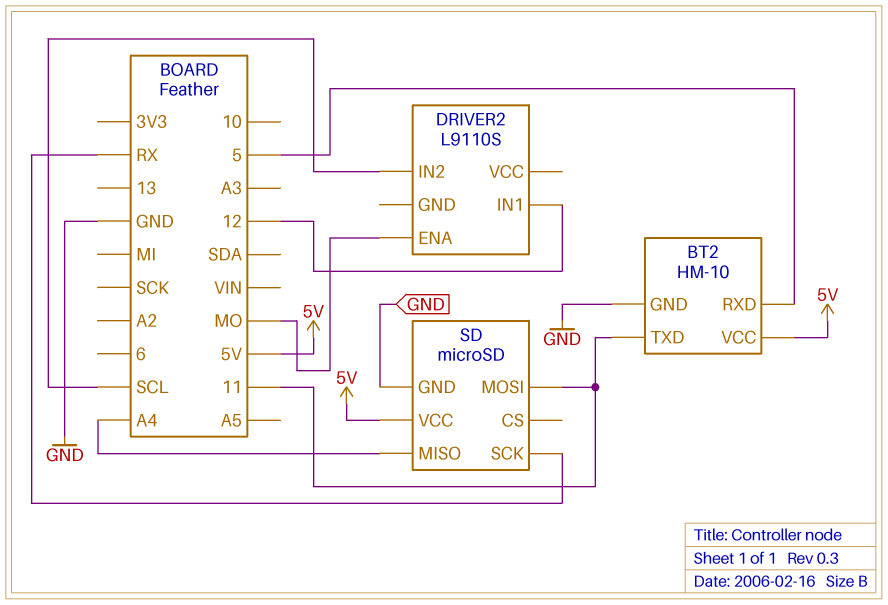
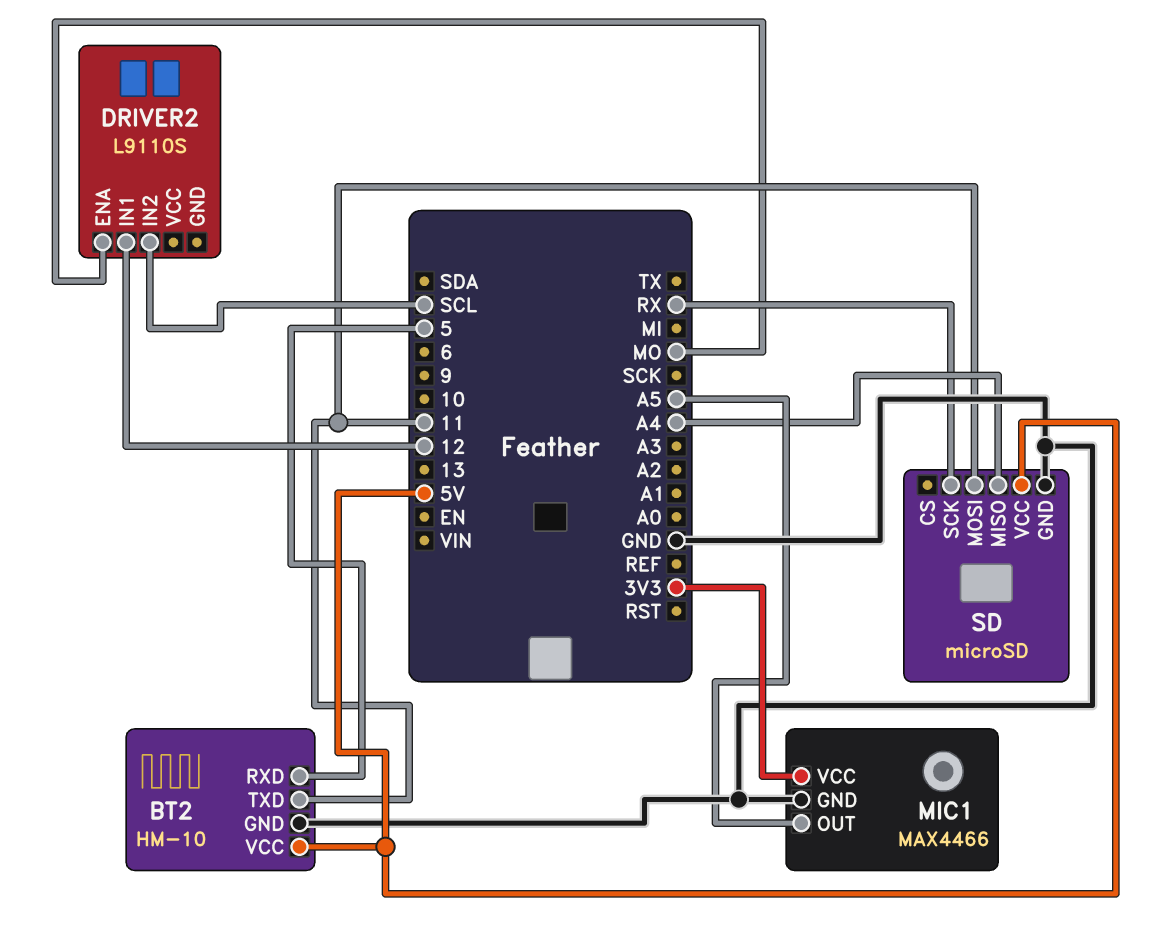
MIC1: none -> MAX4466
MIC1 pin GND: none -> GND
MIC1 pin OUT: none -> A5
MIC1 pin VCC: none -> 3V3

